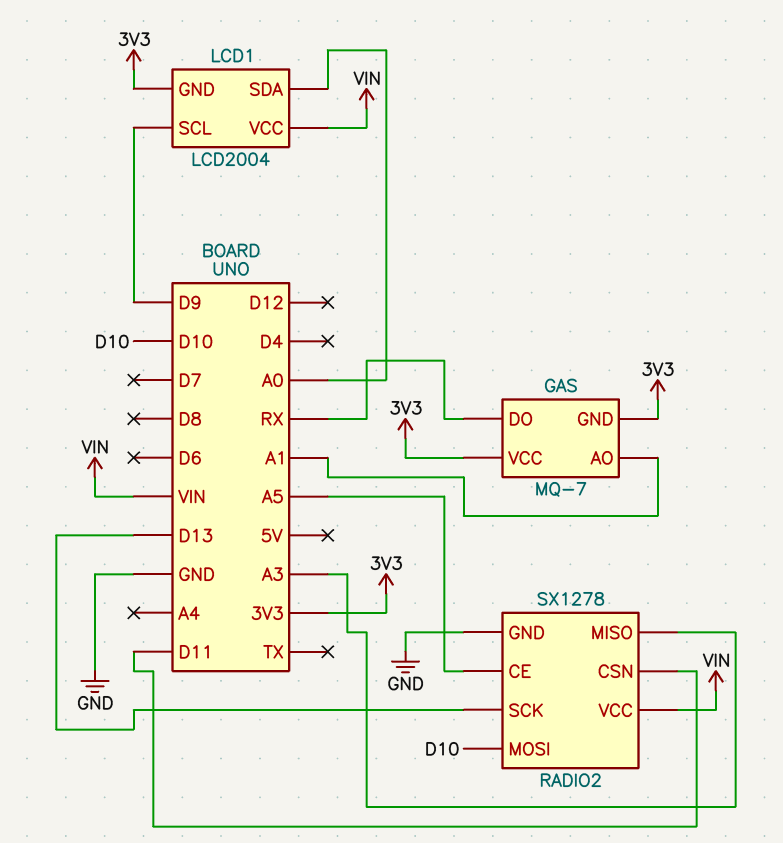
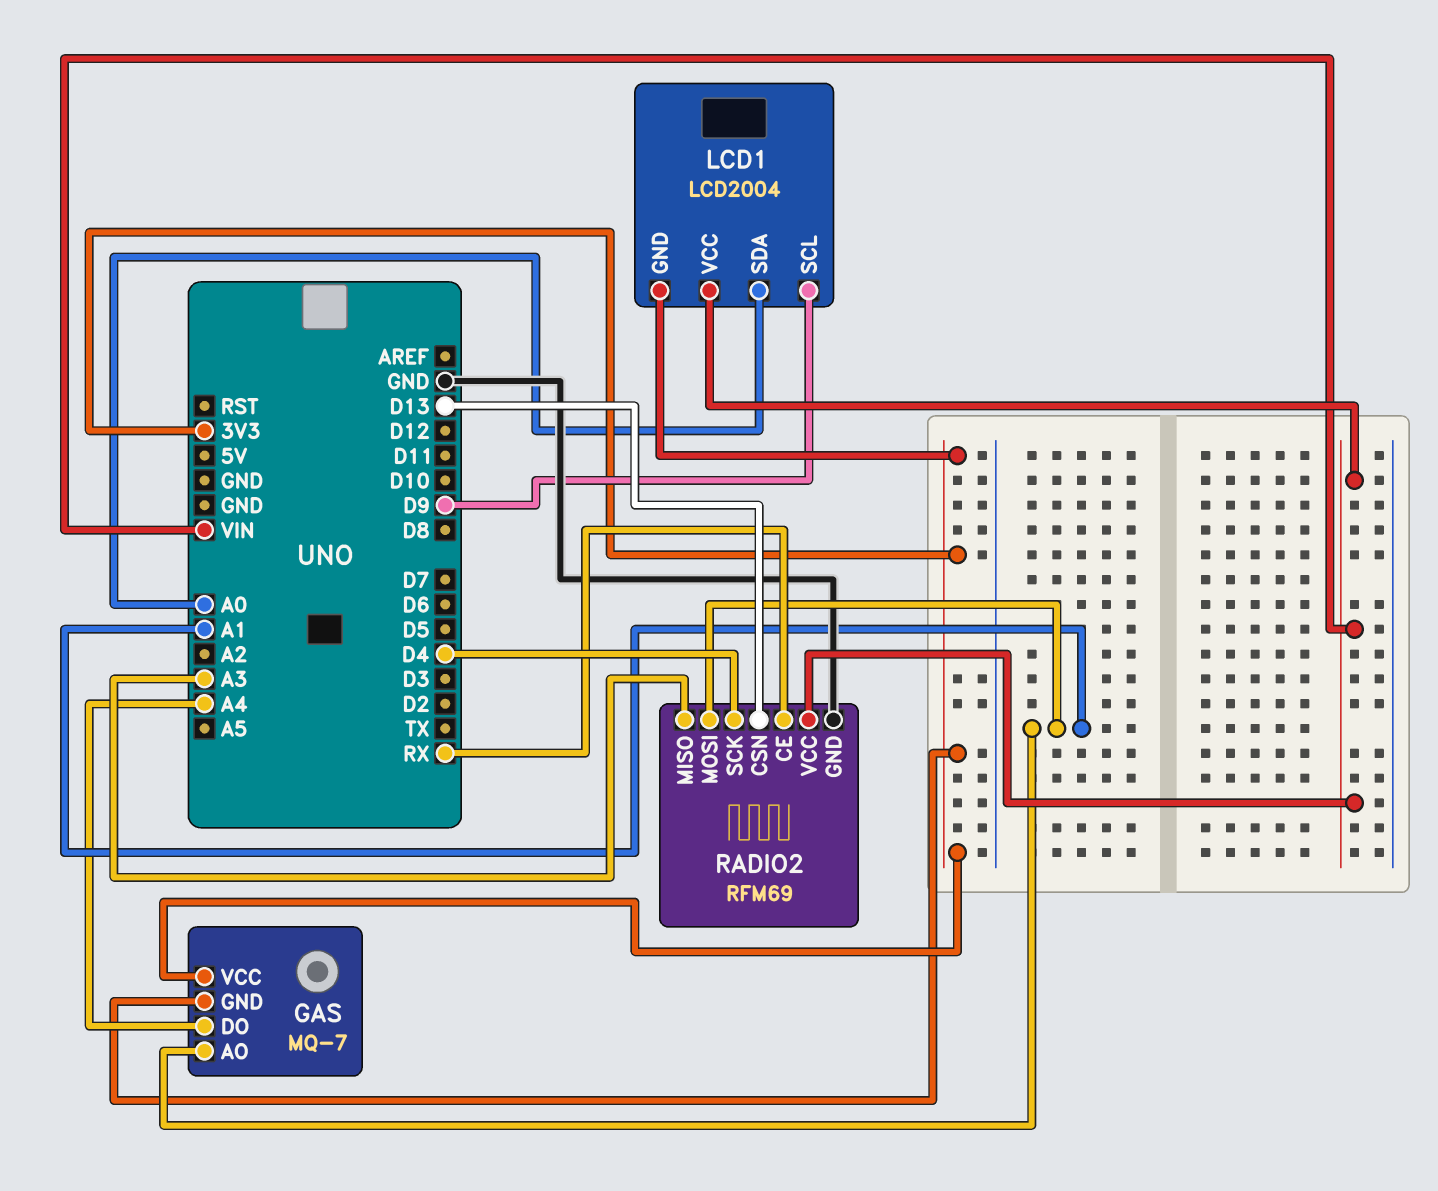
GAS pin DO: RX -> A4
RADIO2: SX1278 -> RFM69
RADIO2 pin CE: A5 -> RX
RADIO2 pin CSN: D11 -> D13
RADIO2 pin MOSI: D10 -> A1
RADIO2 pin SCK: D13 -> D4

